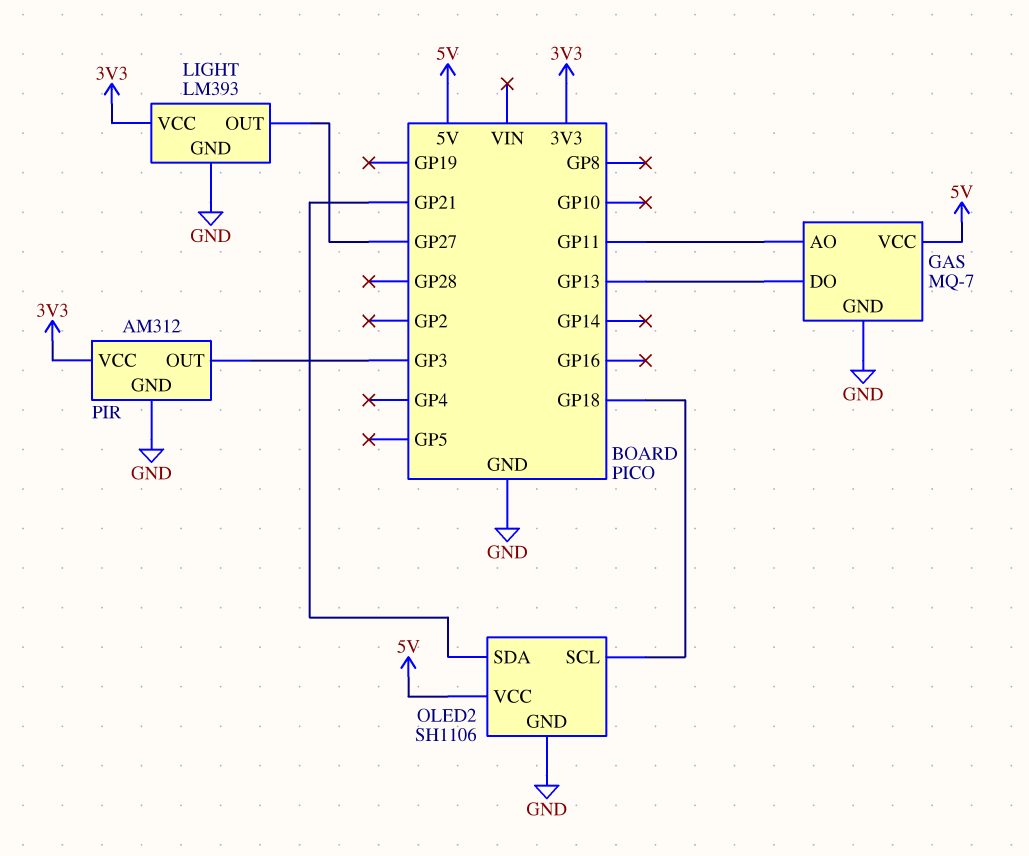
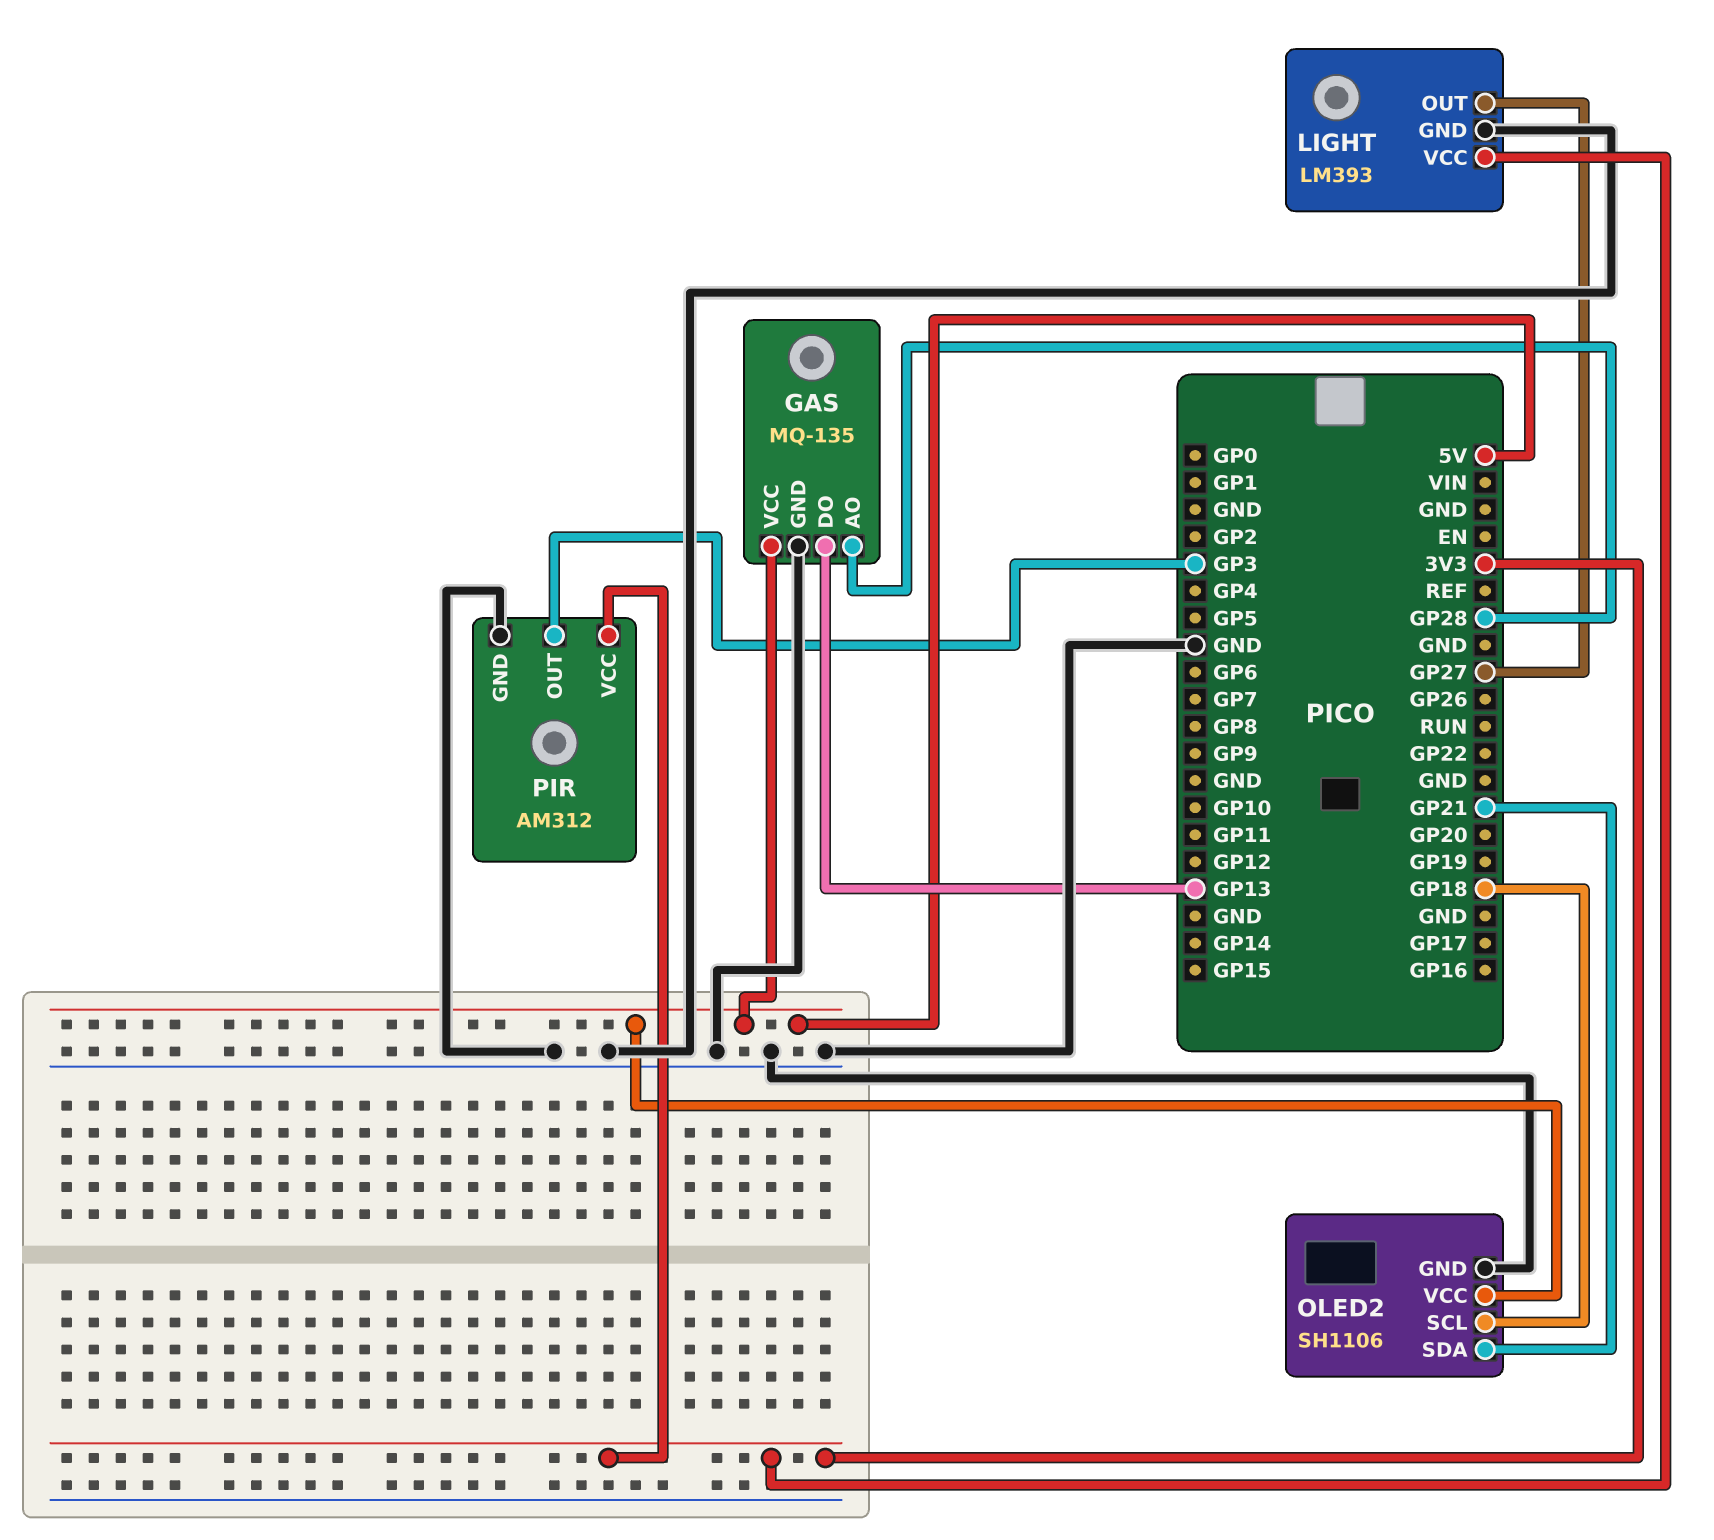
GAS: MQ-7 -> MQ-135
GAS pin AO: GP11 -> GP28

